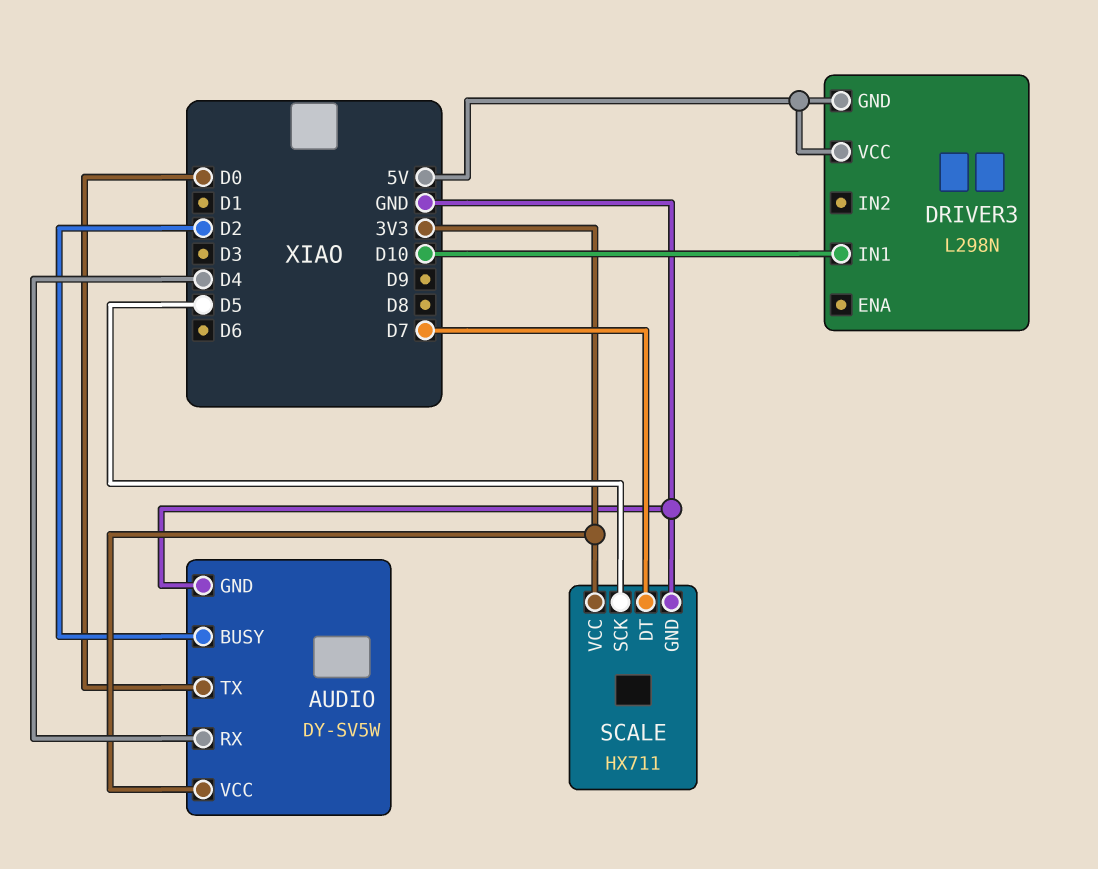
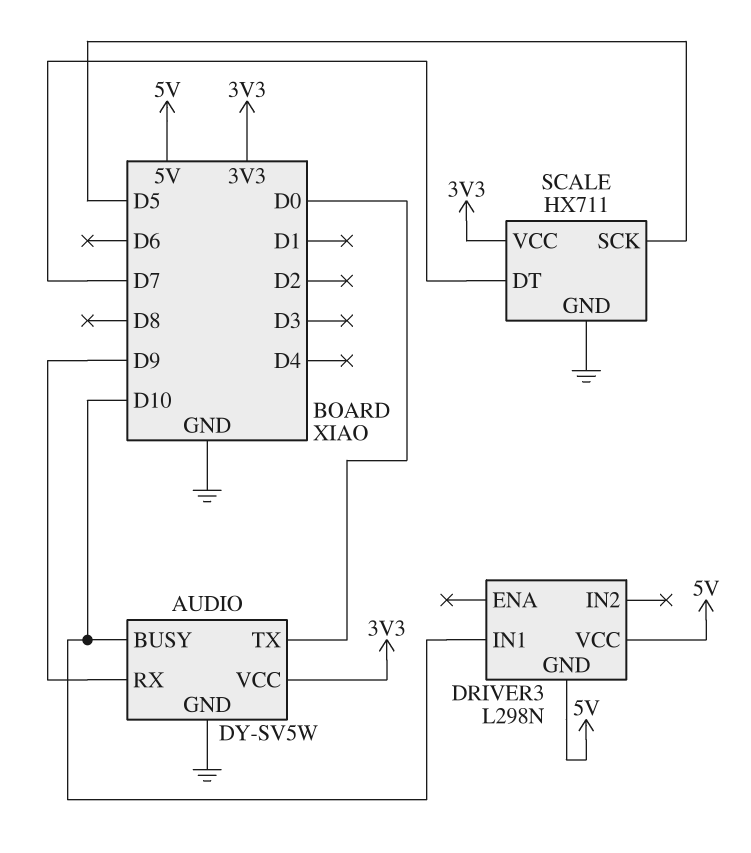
AUDIO pin BUSY: D2 -> D10
AUDIO pin RX: D4 -> D9

